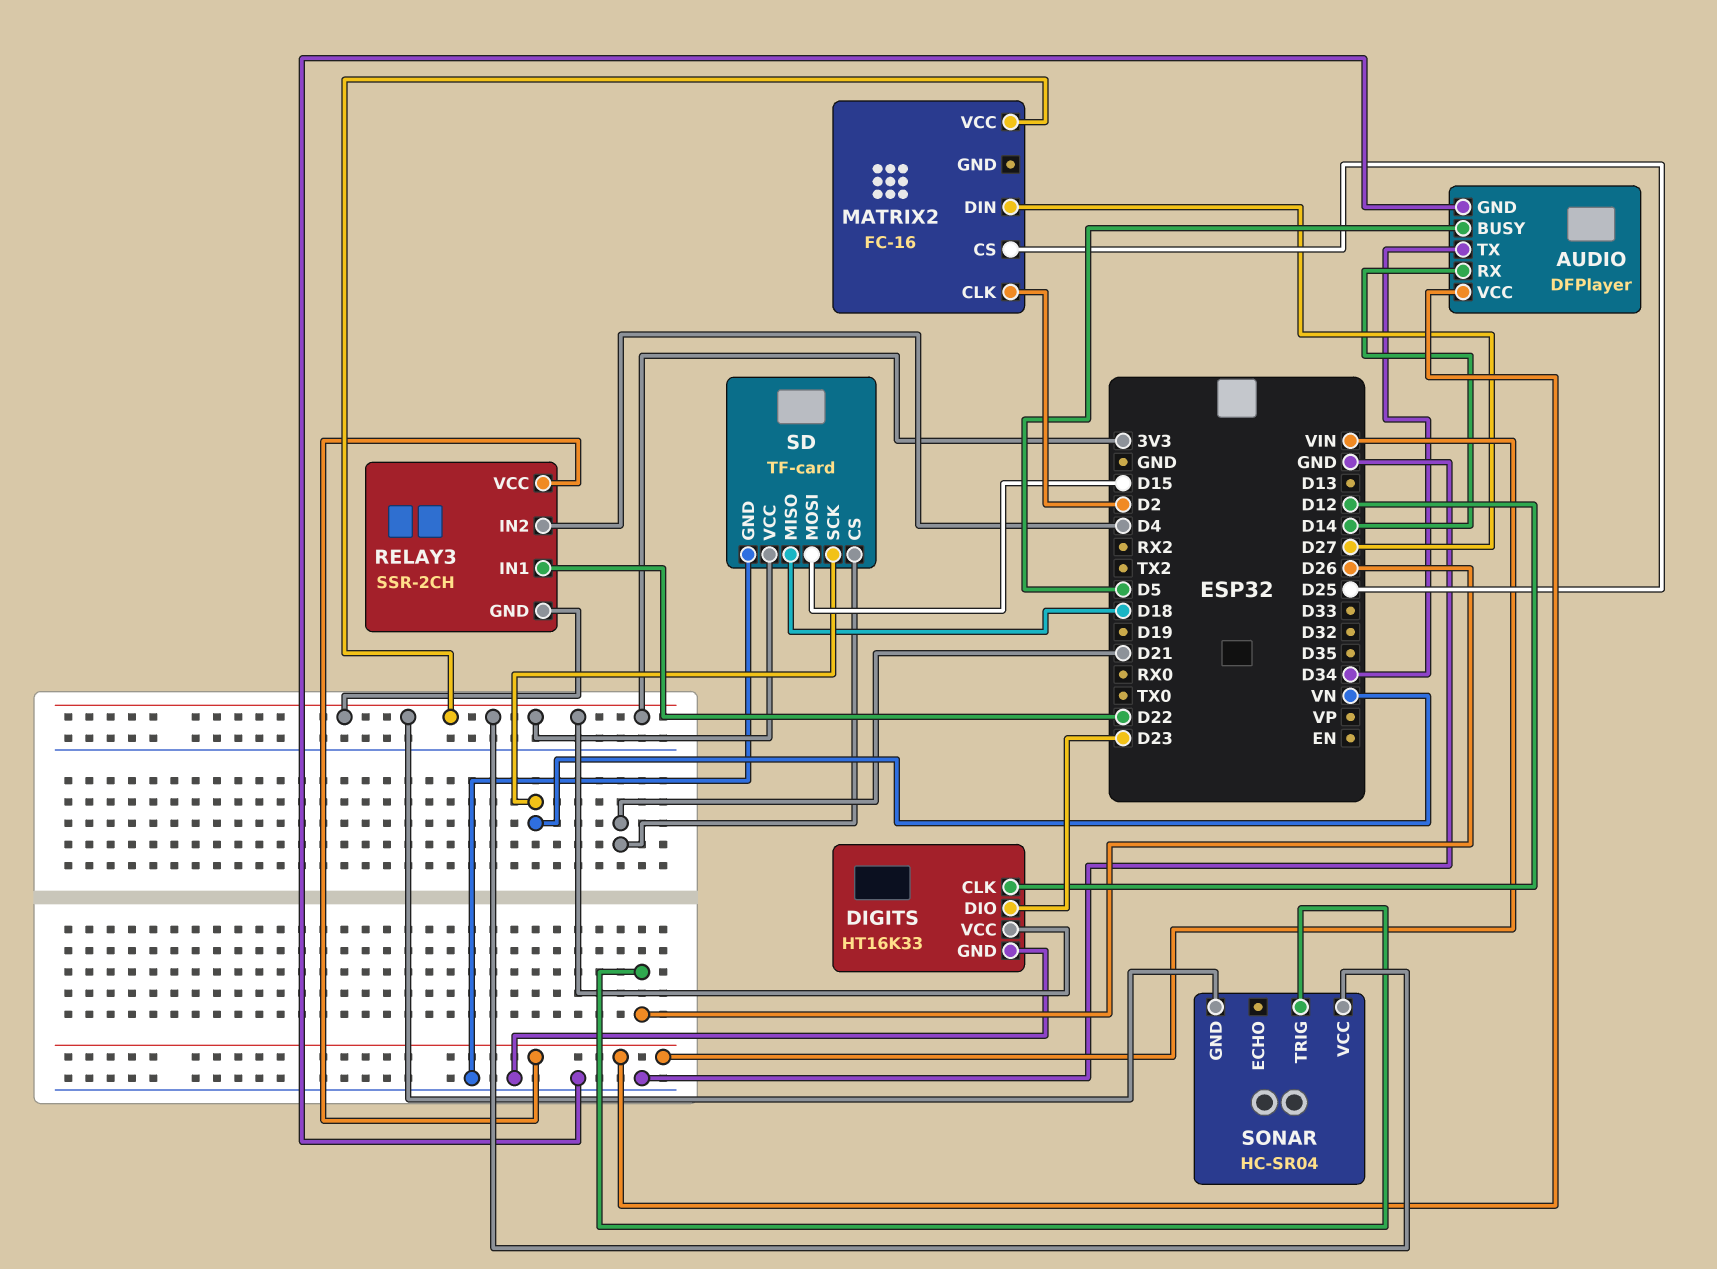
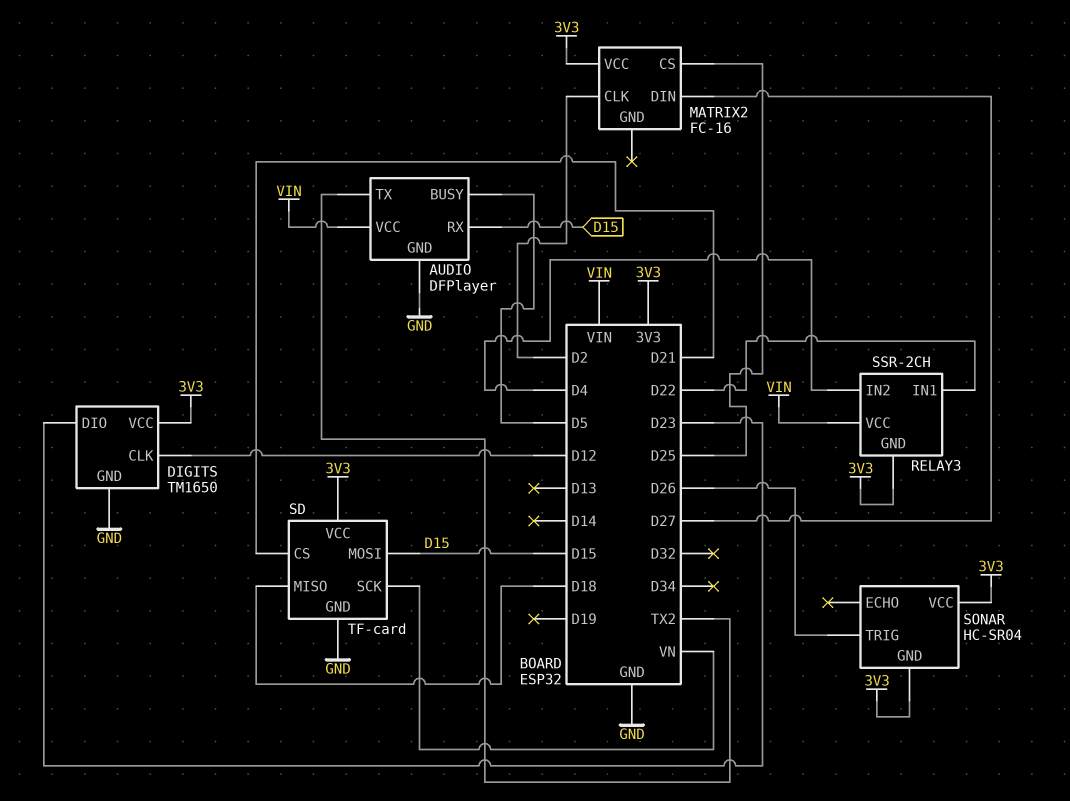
AUDIO pin RX: D14 -> D15
AUDIO pin TX: D34 -> TX2
DIGITS: HT16K33 -> TM1650

